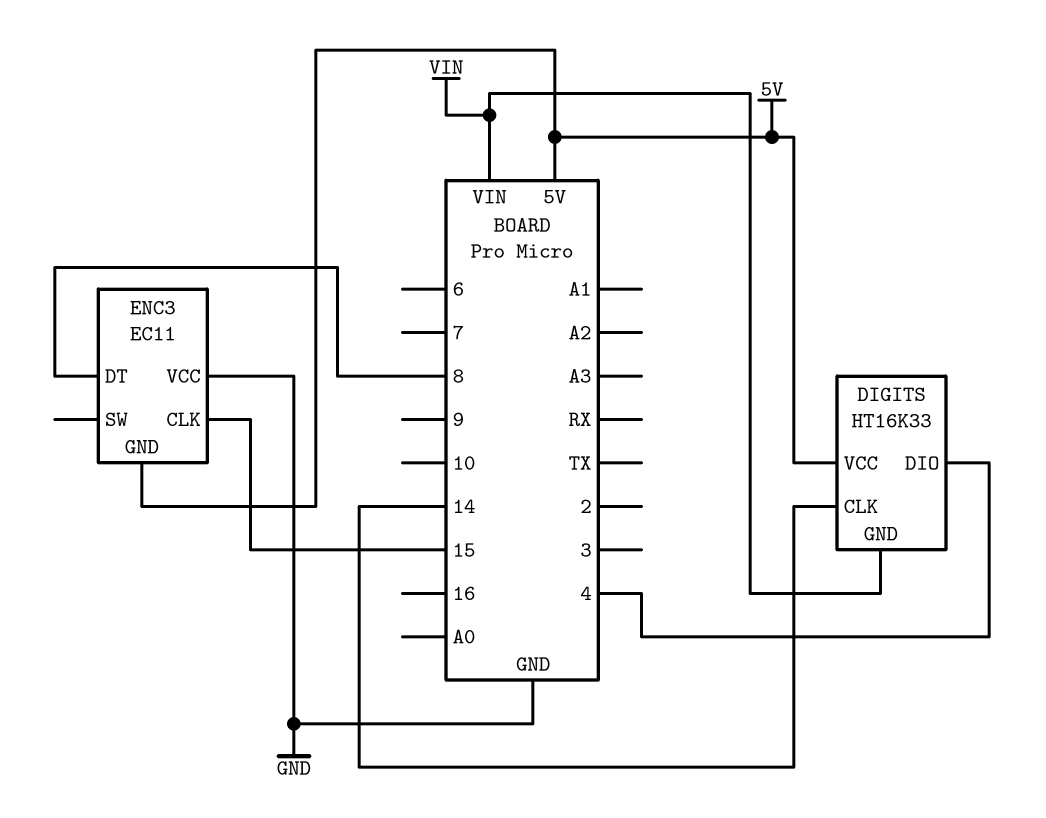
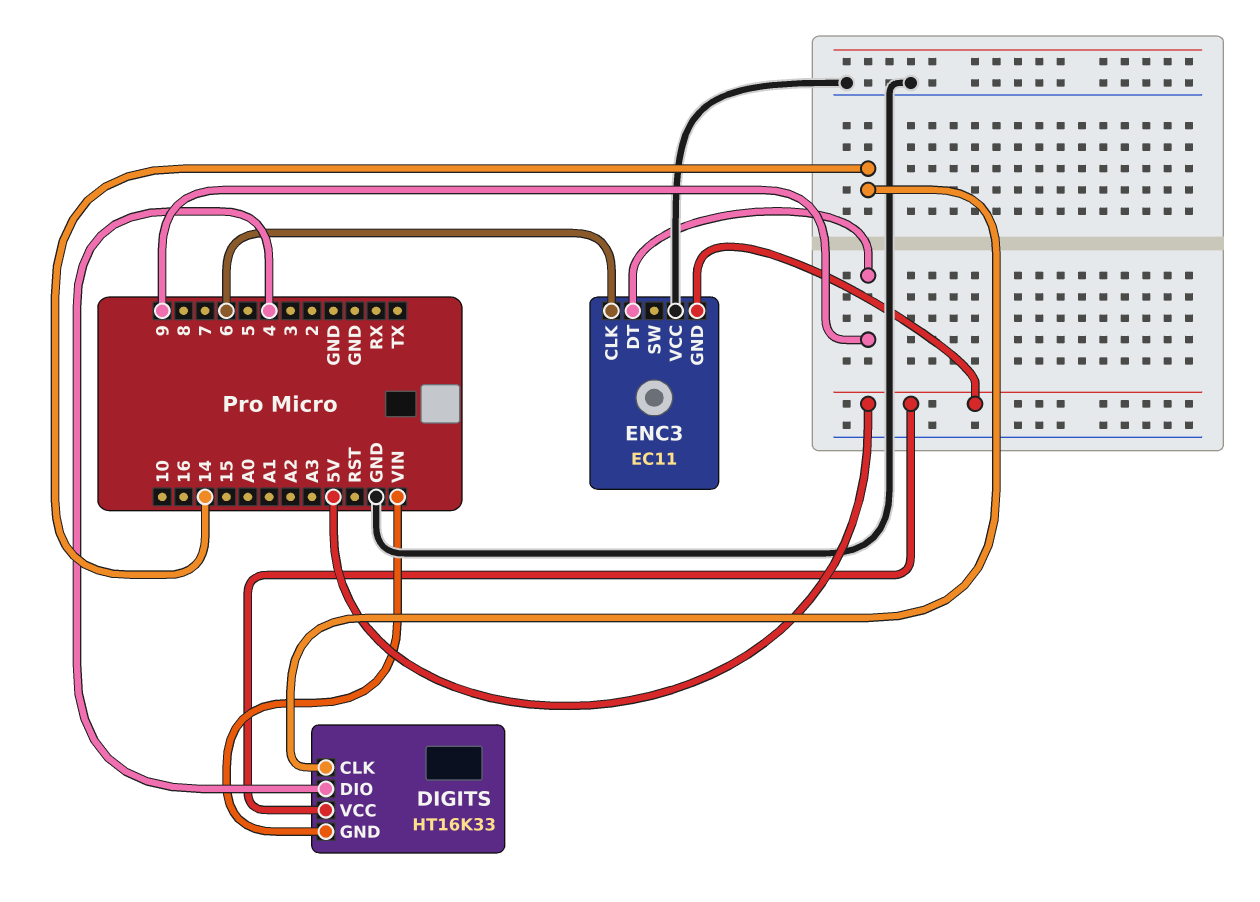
ENC3 pin CLK: 15 -> 6
ENC3 pin DT: 8 -> 9

